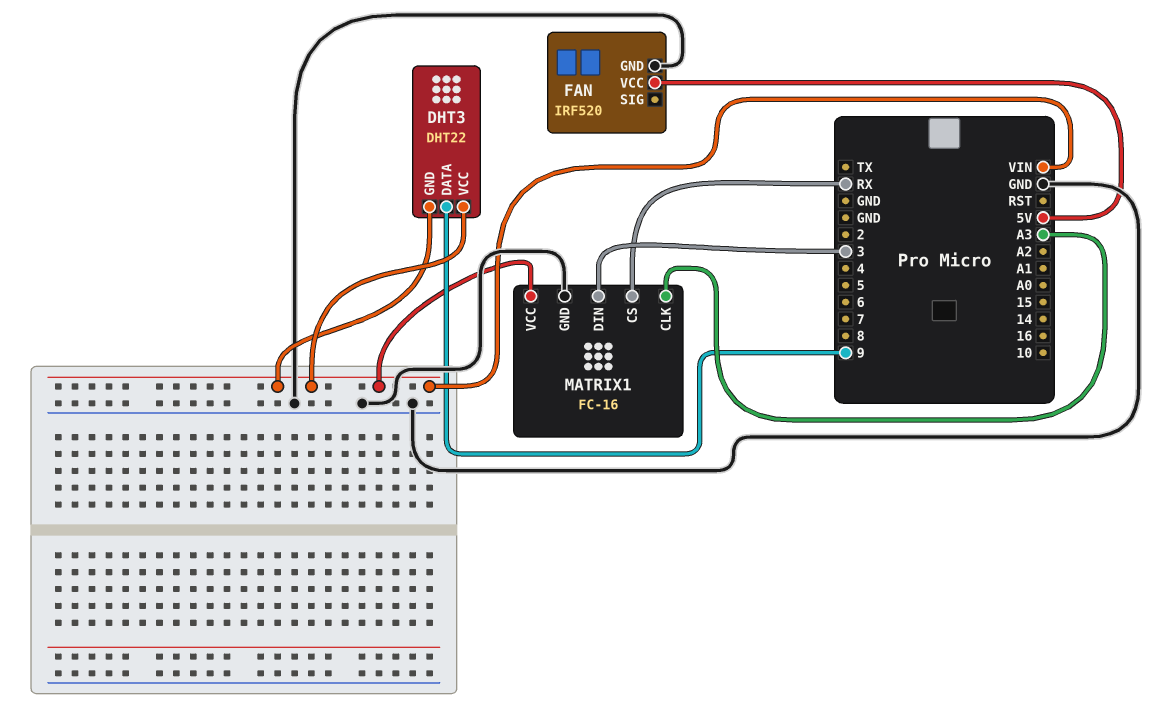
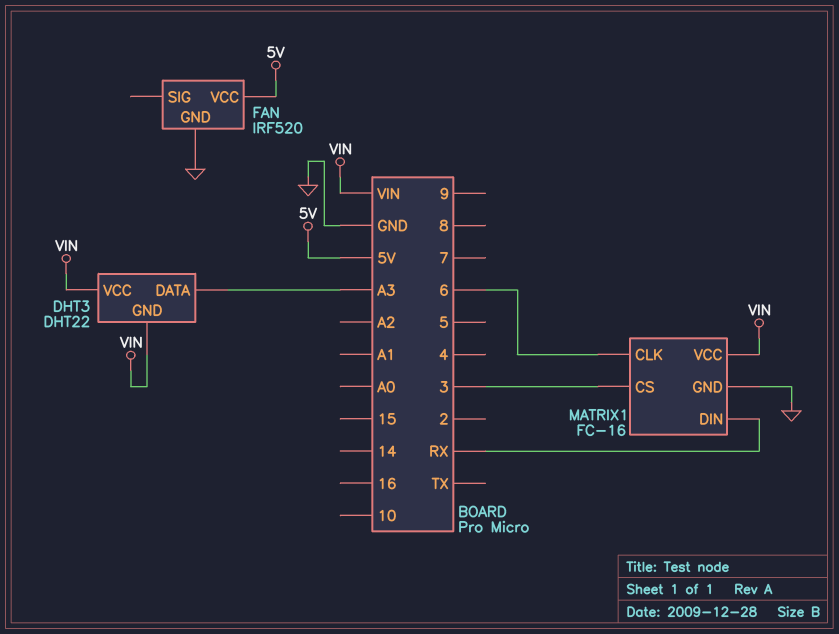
DHT3 pin DATA: 9 -> A3
MATRIX1 pin CLK: A3 -> 6
MATRIX1 pin CS: RX -> 3
MATRIX1 pin DIN: 3 -> RX

